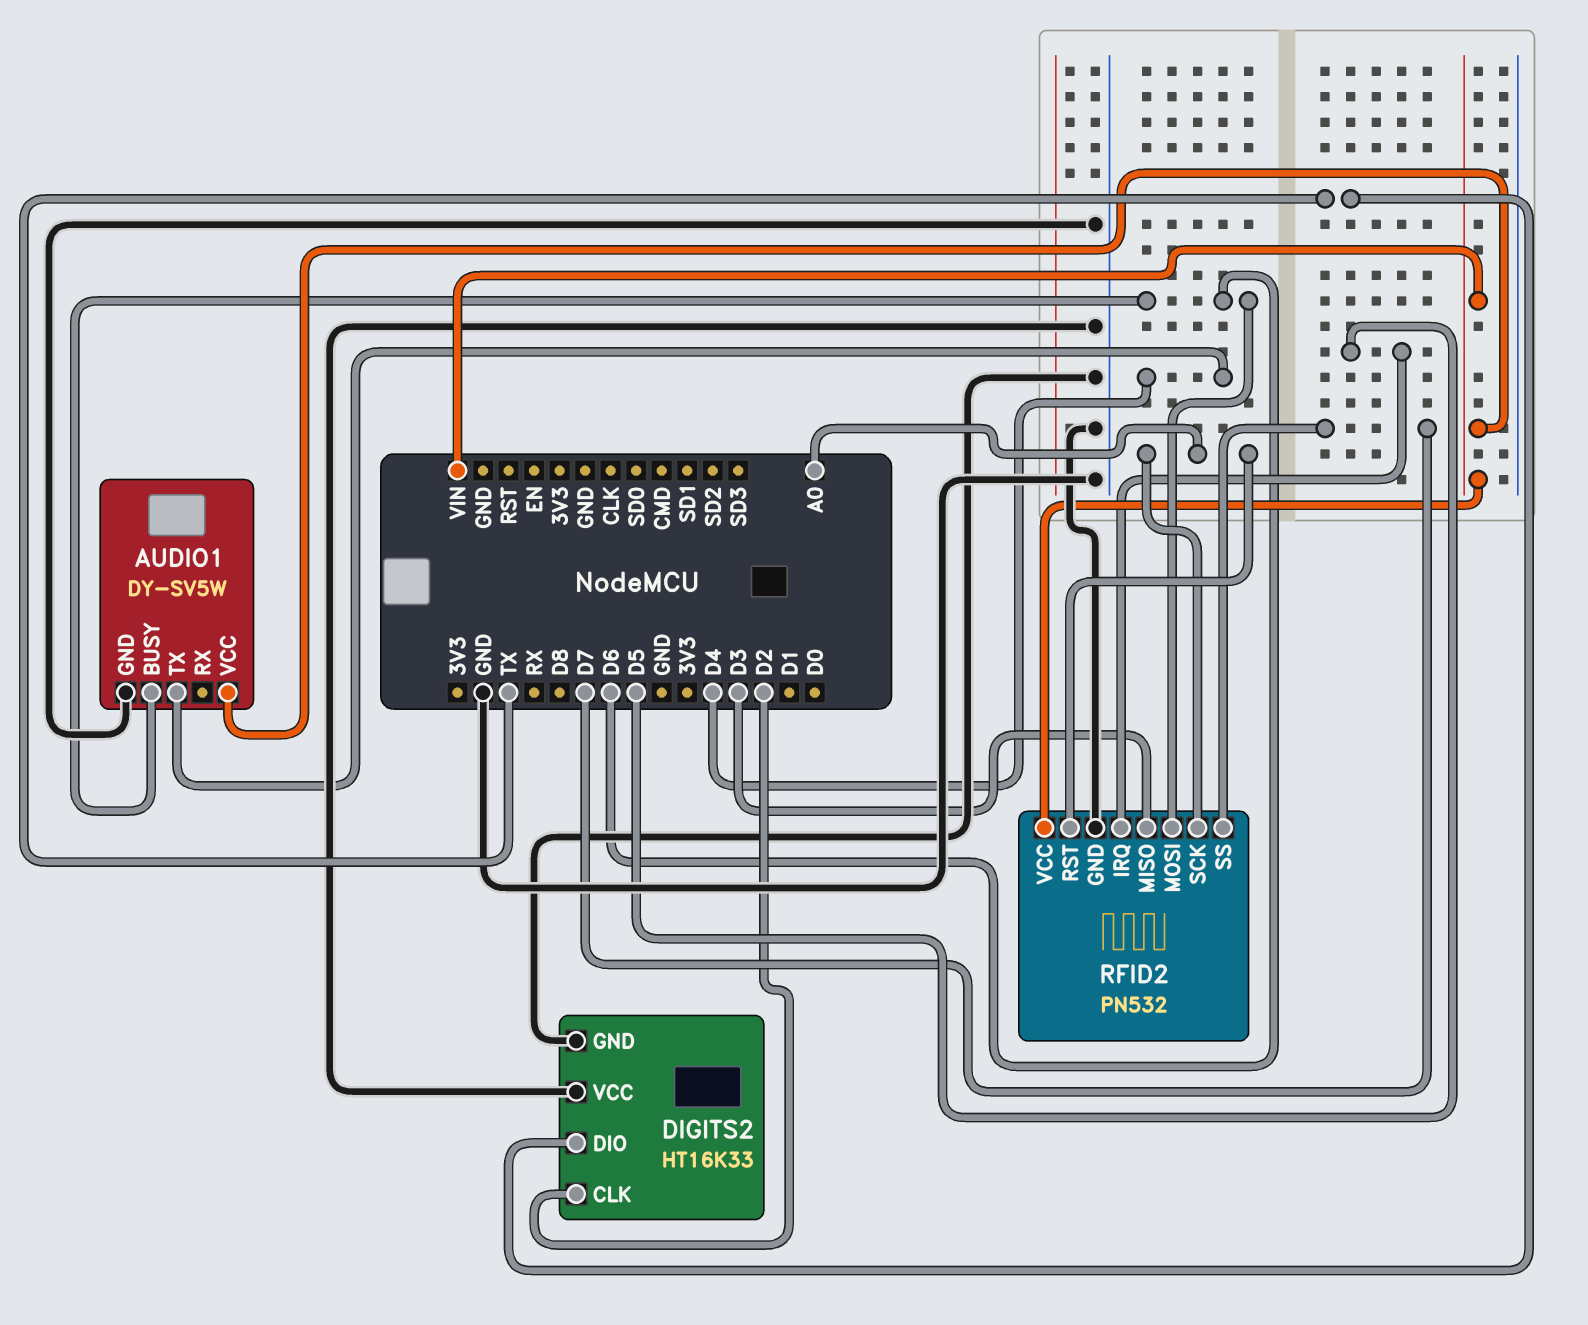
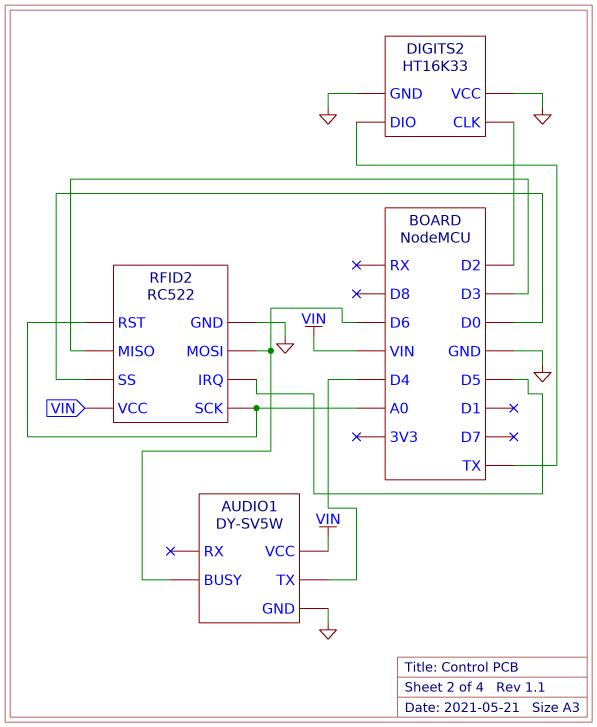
RFID2: PN532 -> RC522
RFID2 pin SS: D7 -> D0

